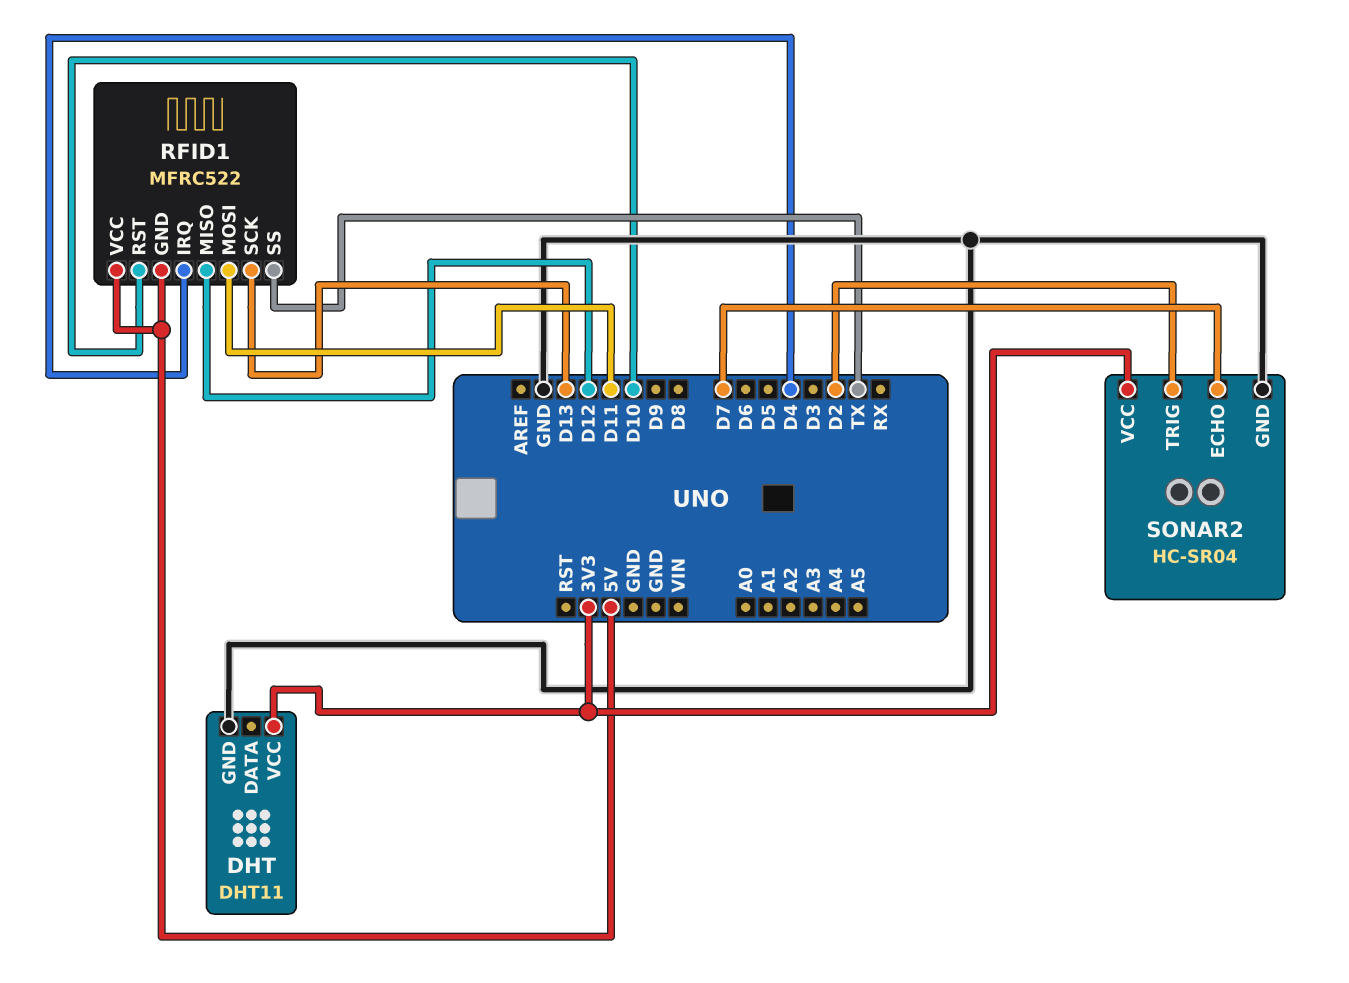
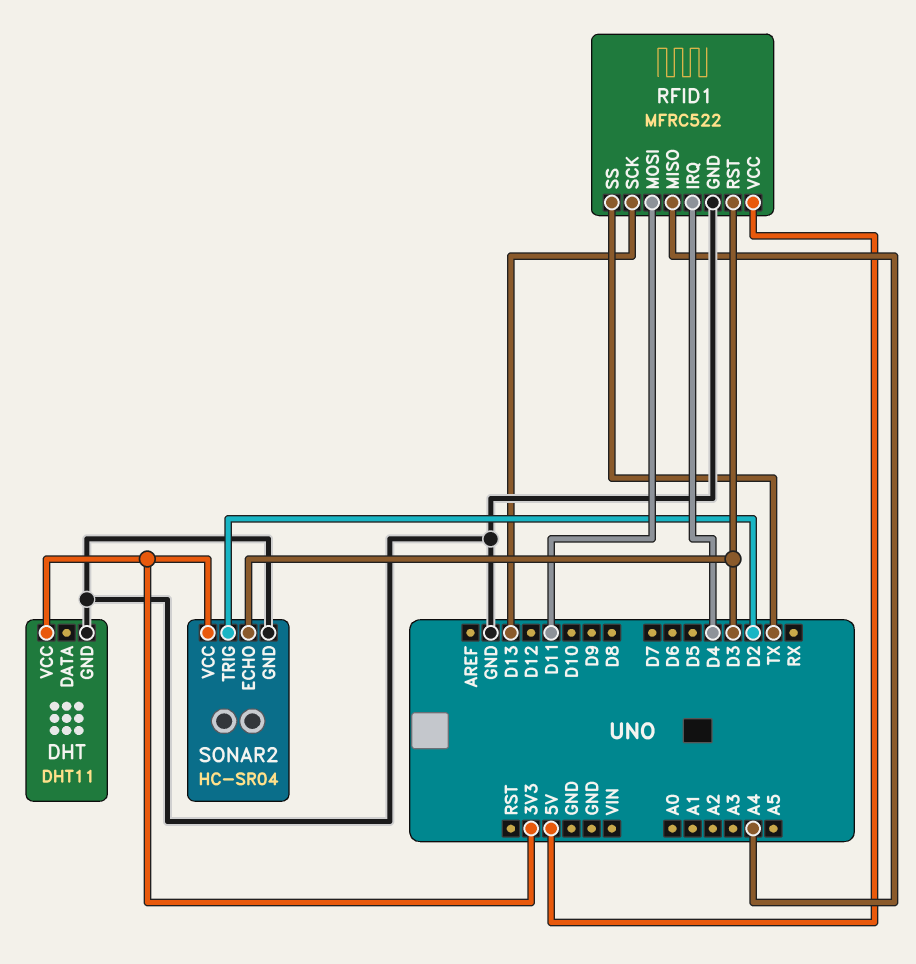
RFID1 pin GND: 5V -> GND
RFID1 pin MISO: D12 -> A4
RFID1 pin RST: D10 -> D3
SONAR2 pin ECHO: D7 -> D3

